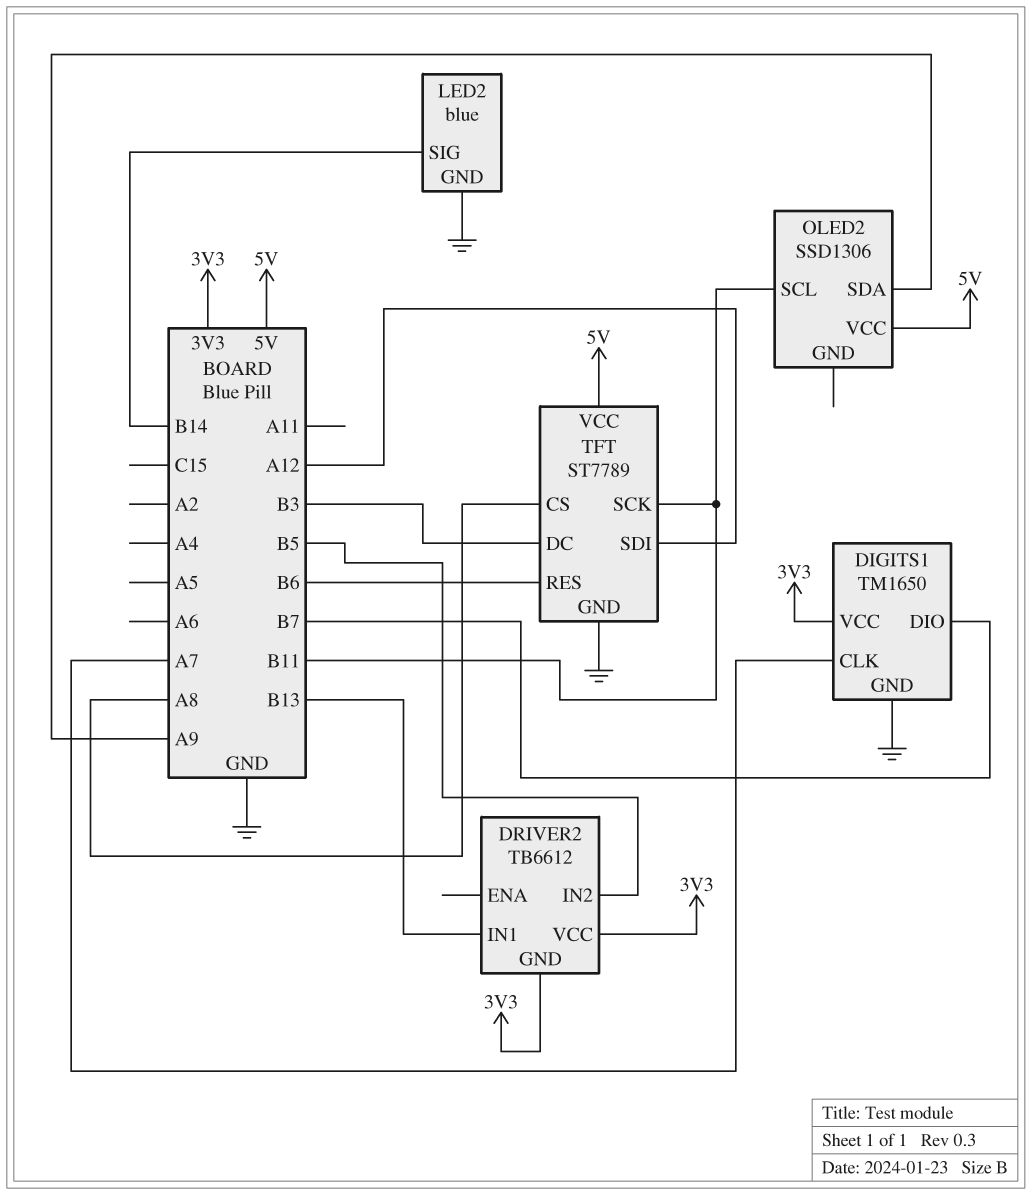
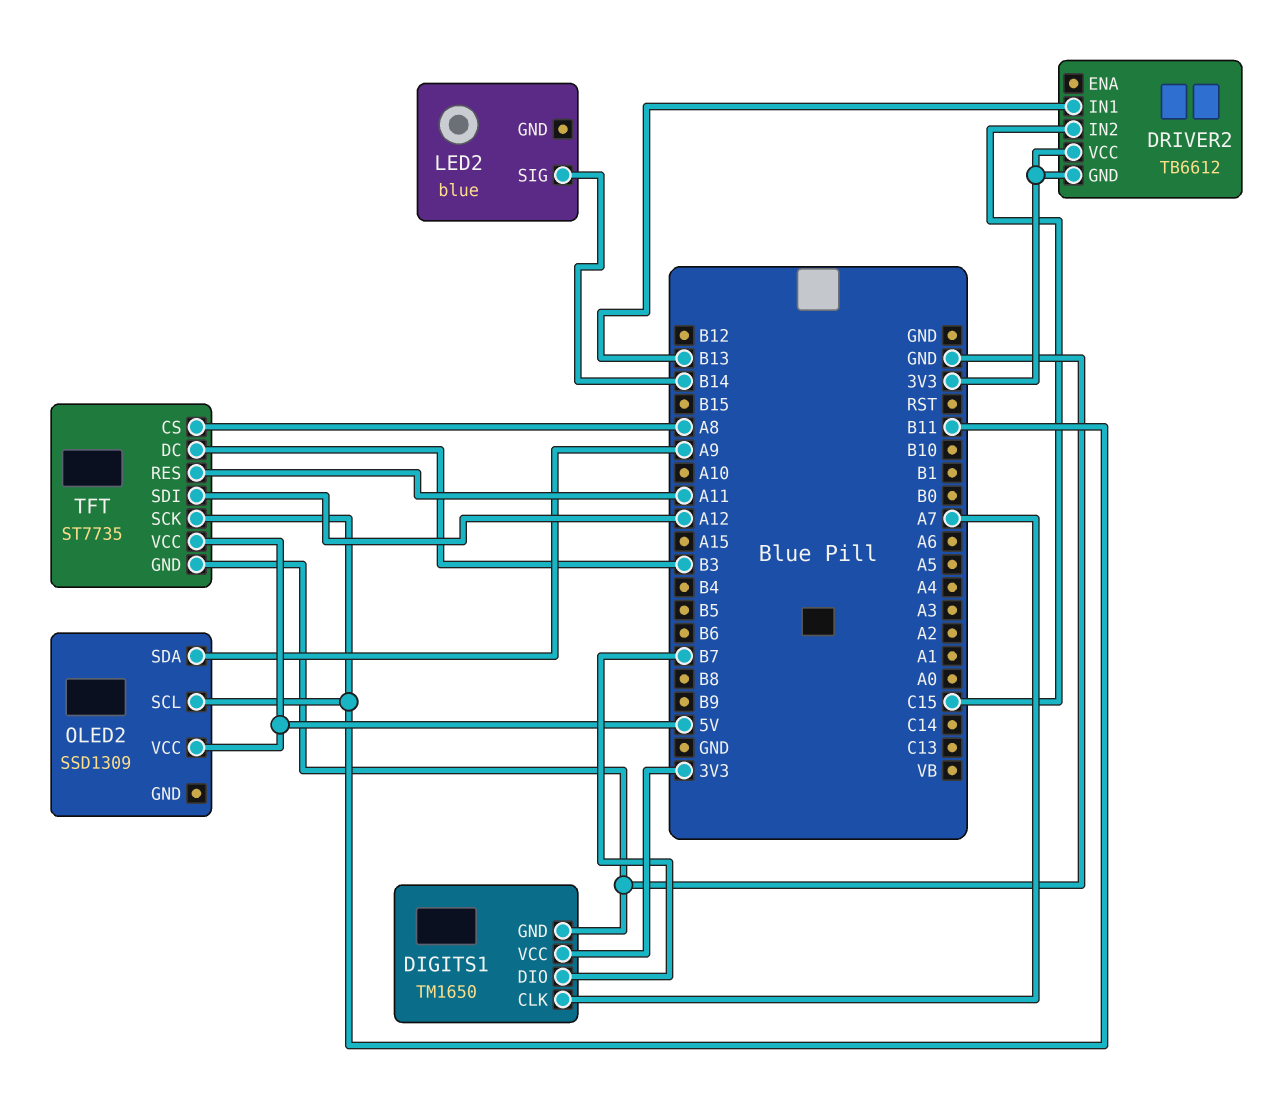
DRIVER2 pin IN2: B5 -> C15
LED2 pin GND: GND -> none
OLED2: SSD1306 -> SSD1309
TFT: ST7789 -> ST7735
TFT pin RES: B6 -> A11

